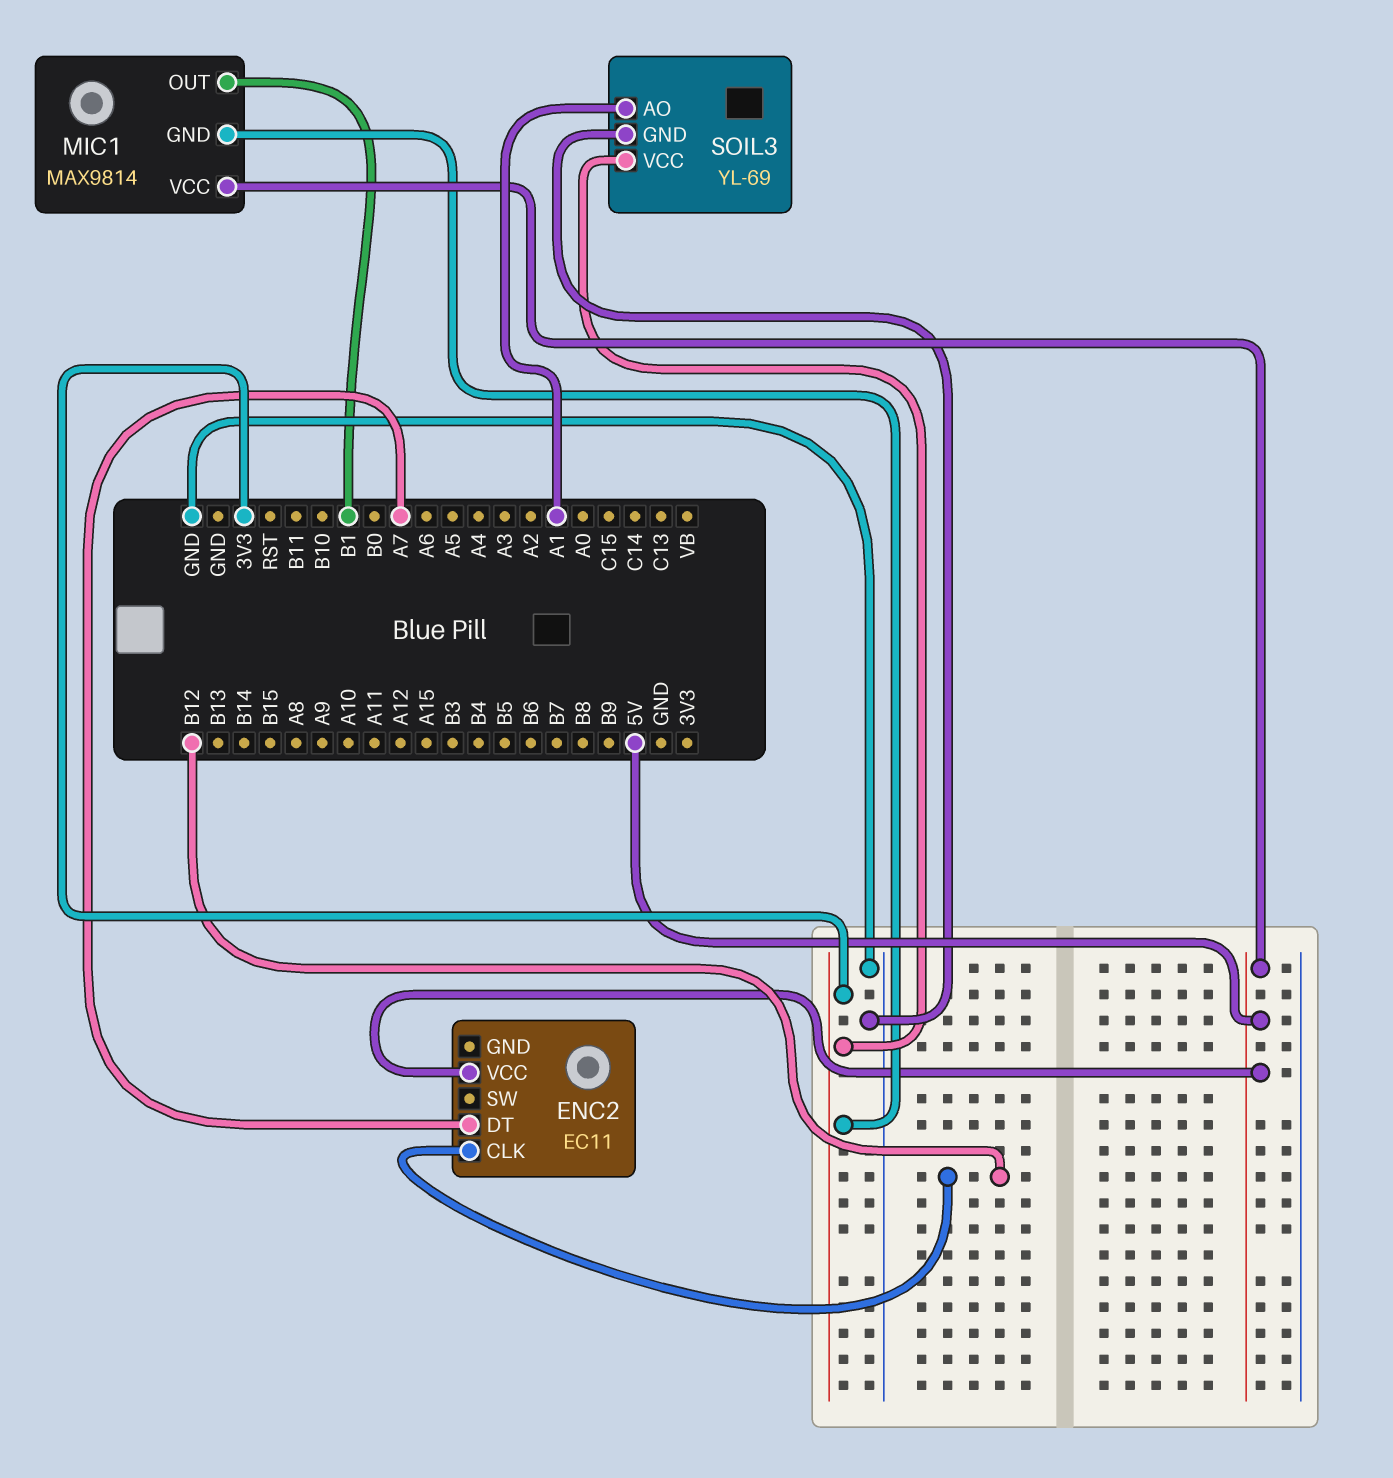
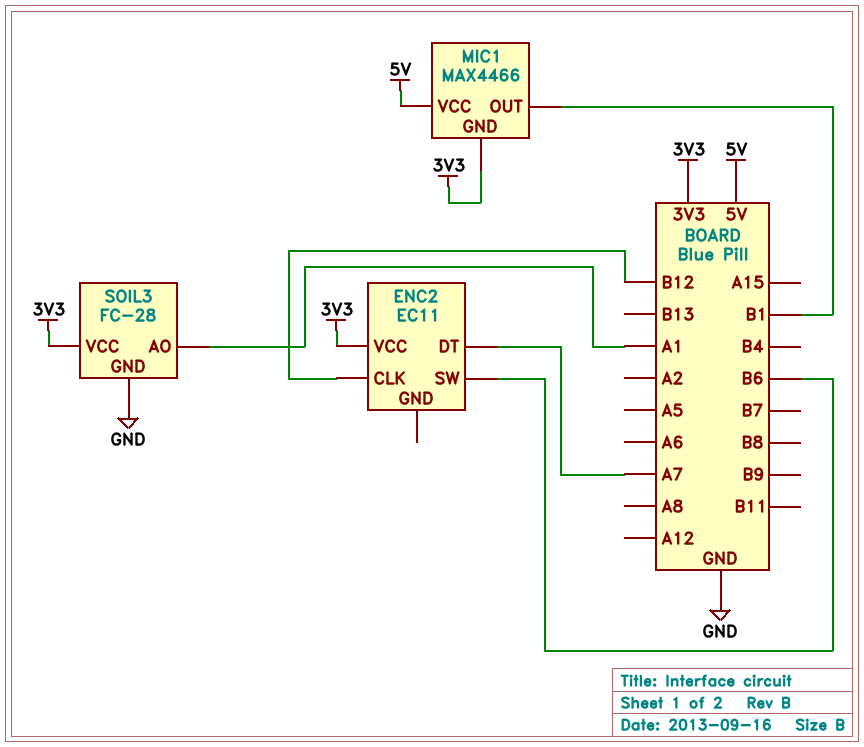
ENC2 pin SW: none -> B6
ENC2 pin VCC: 5V -> 3V3
MIC1: MAX9814 -> MAX4466
SOIL3: YL-69 -> FC-28

